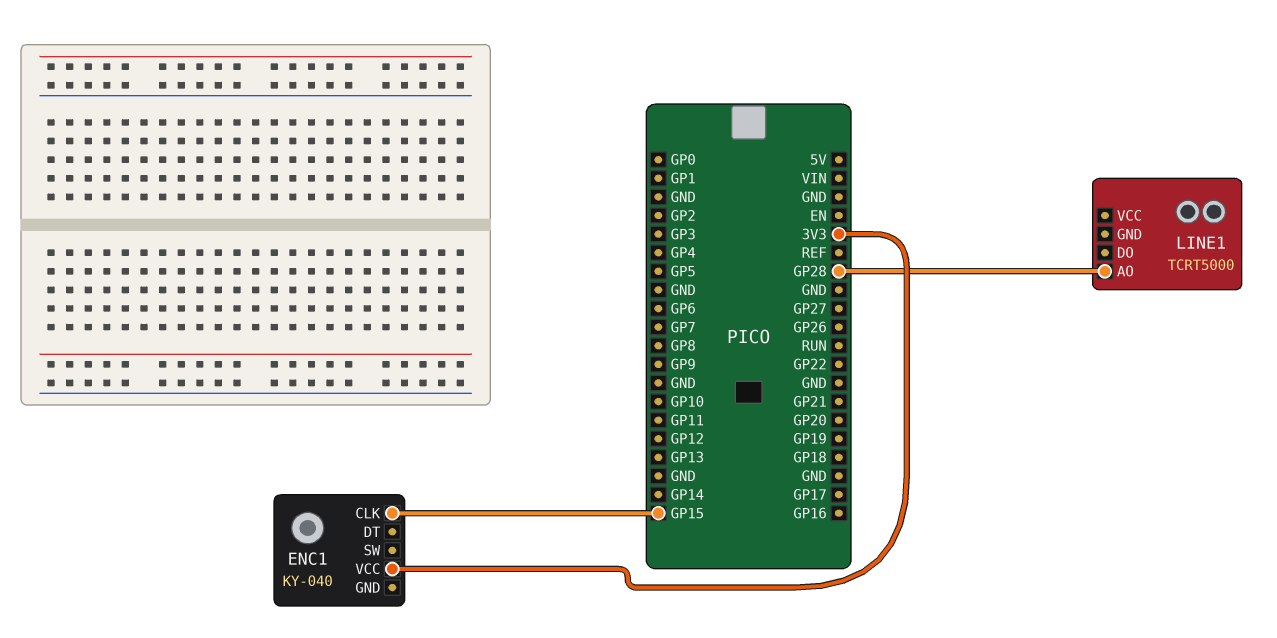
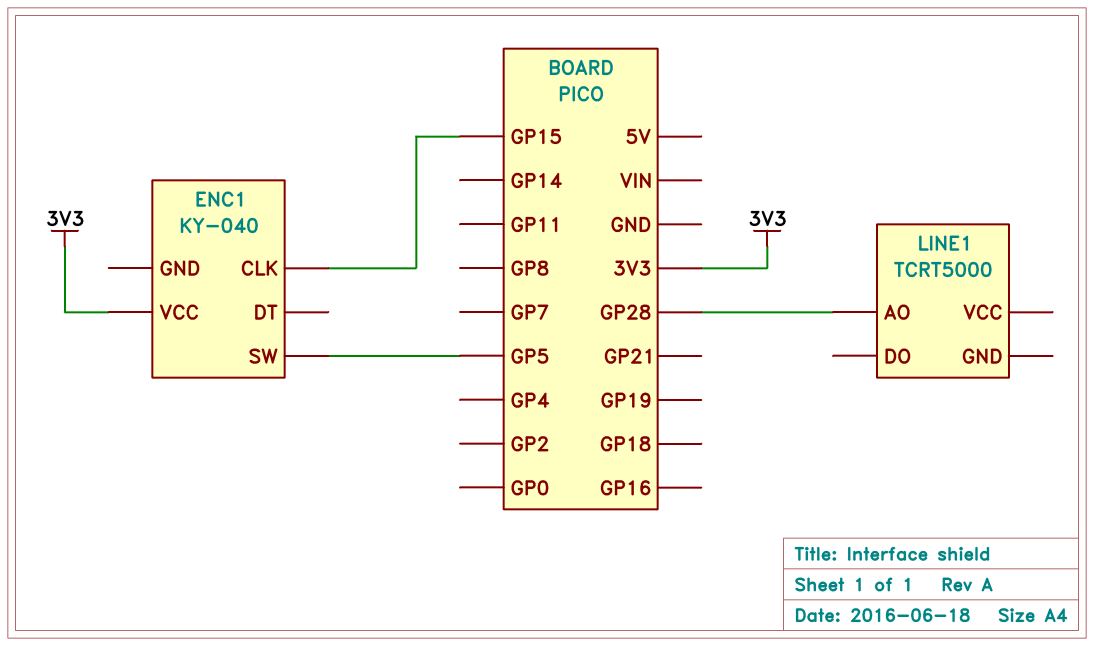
ENC1 pin SW: none -> GP5

